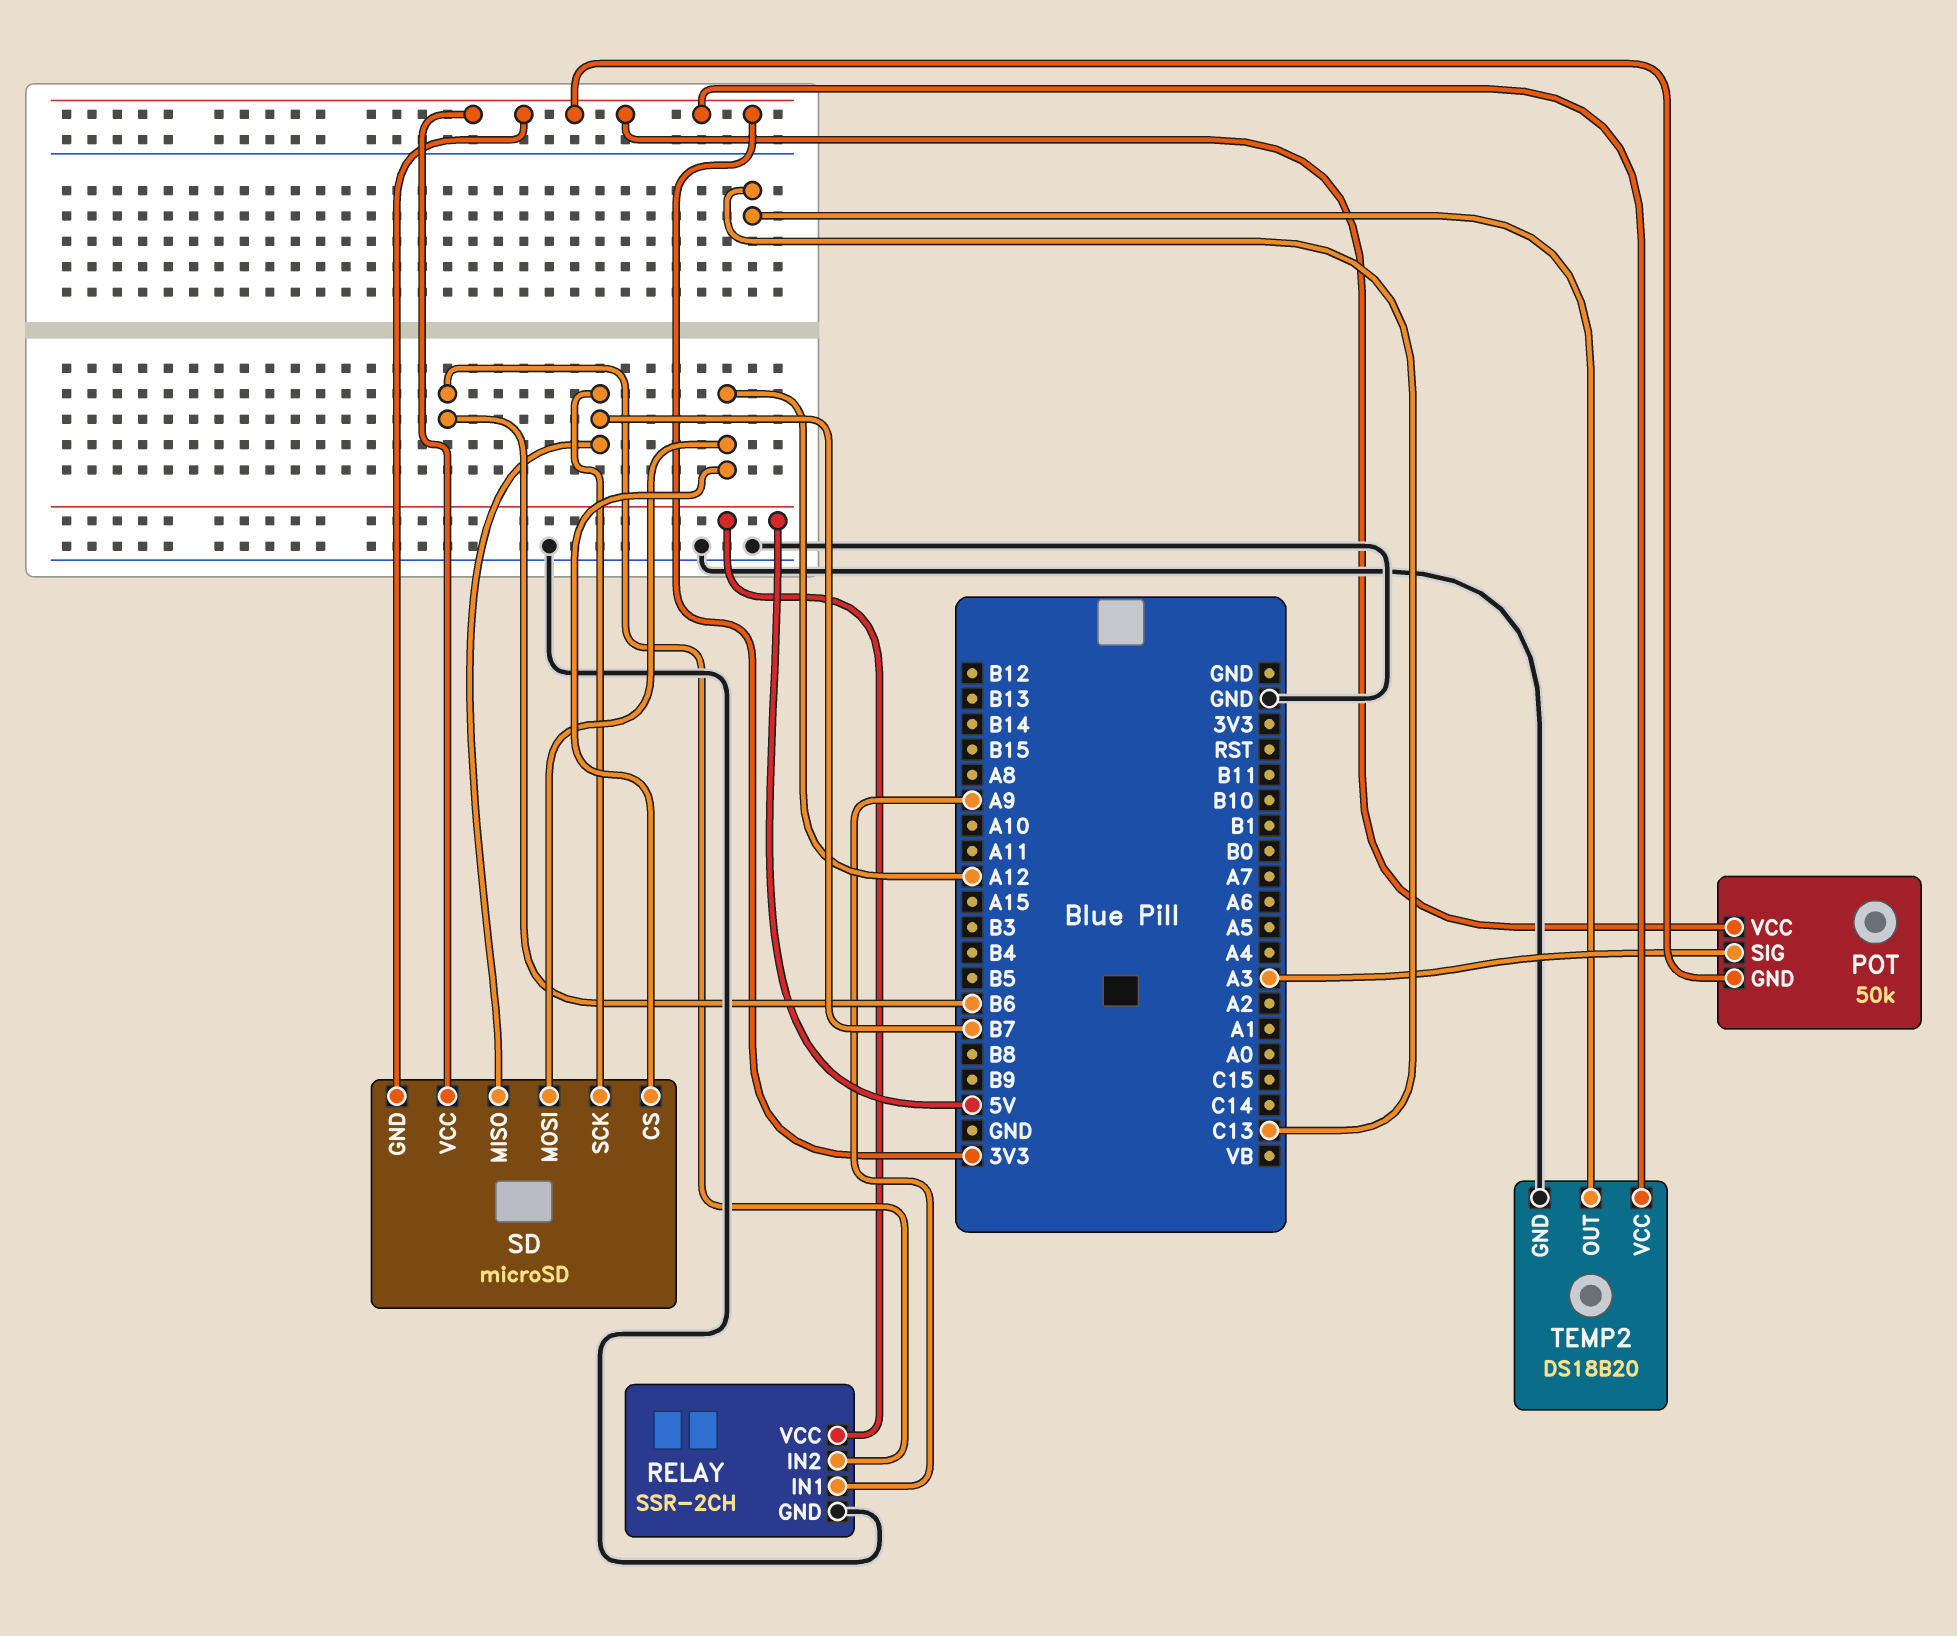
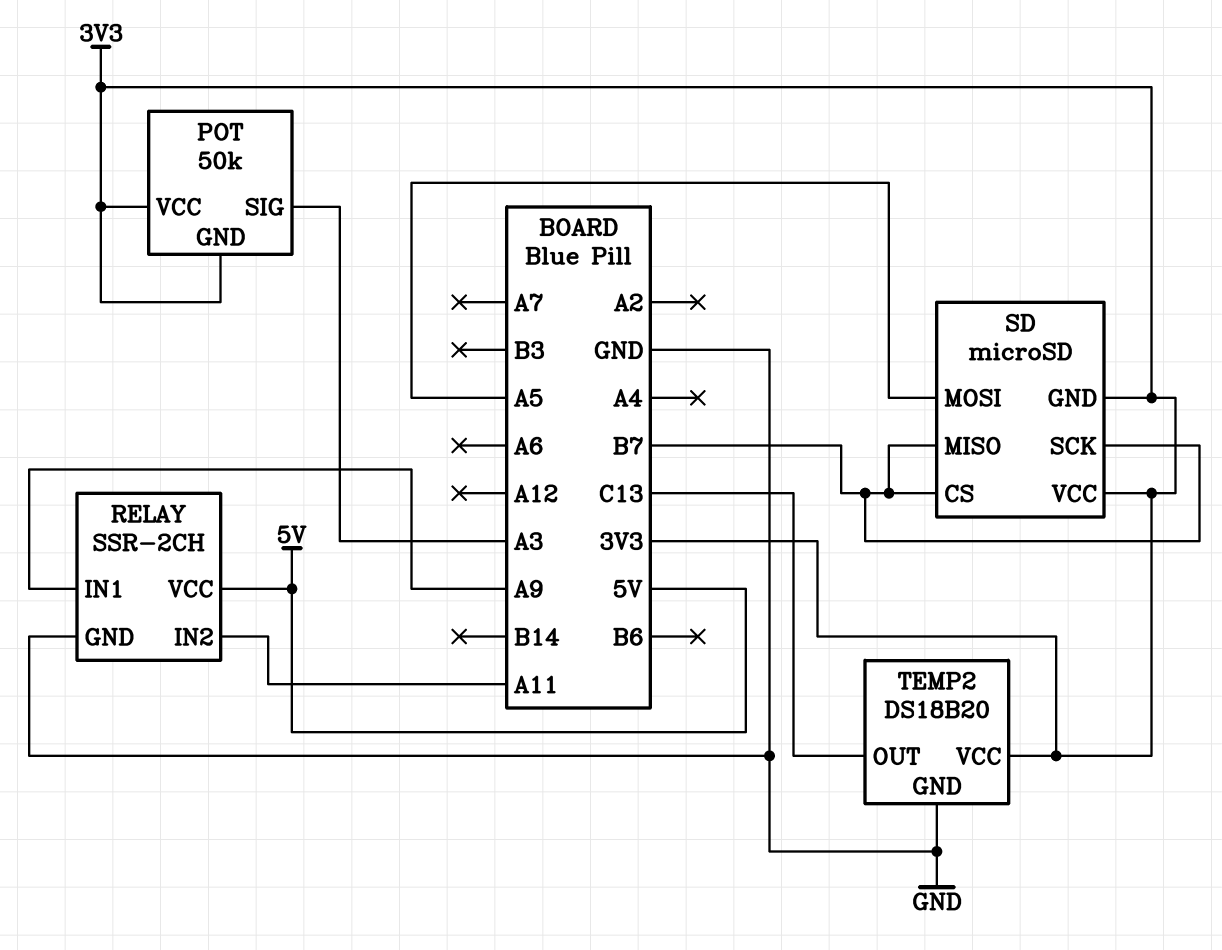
RELAY pin IN2: B6 -> A11
SD pin CS: A12 -> B7
SD pin MOSI: A12 -> A5

